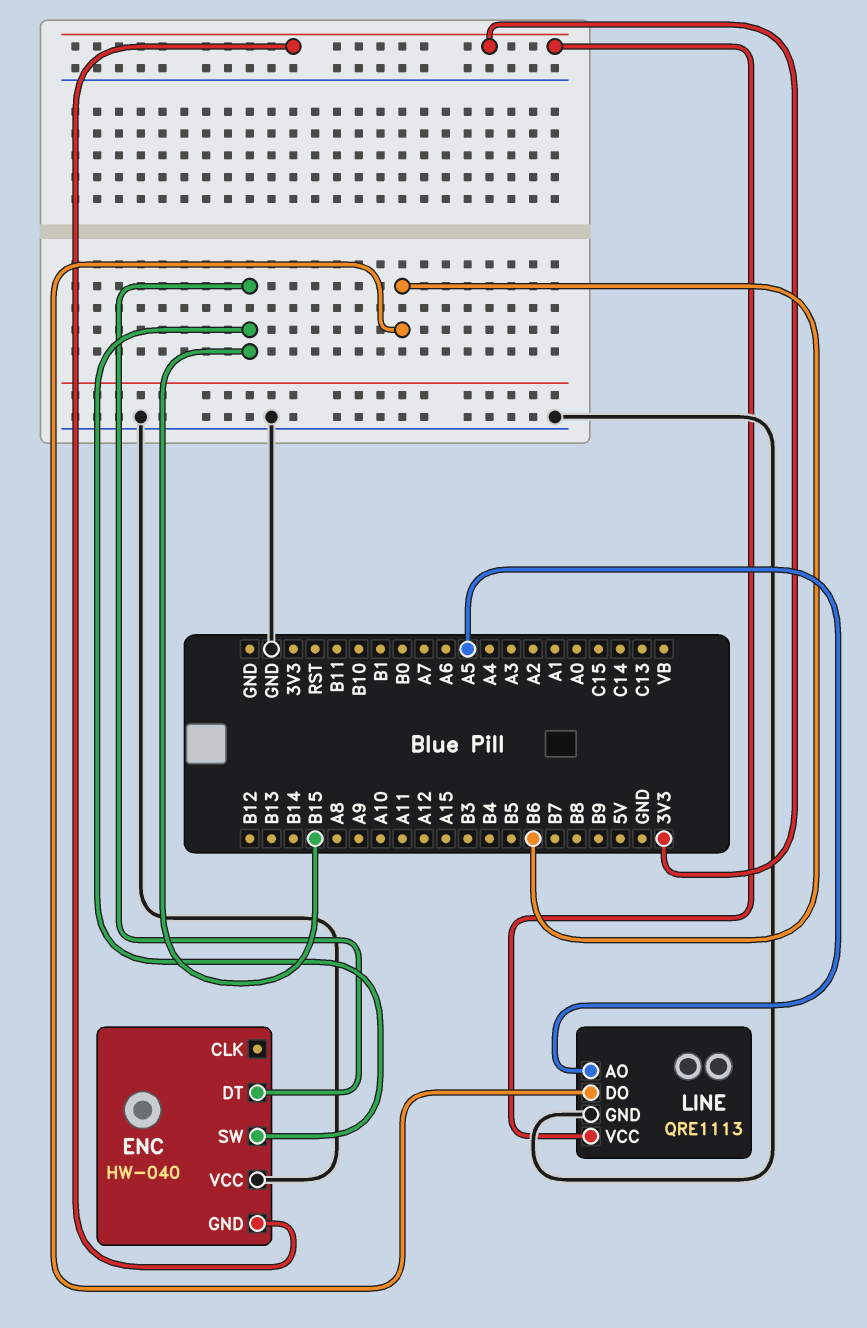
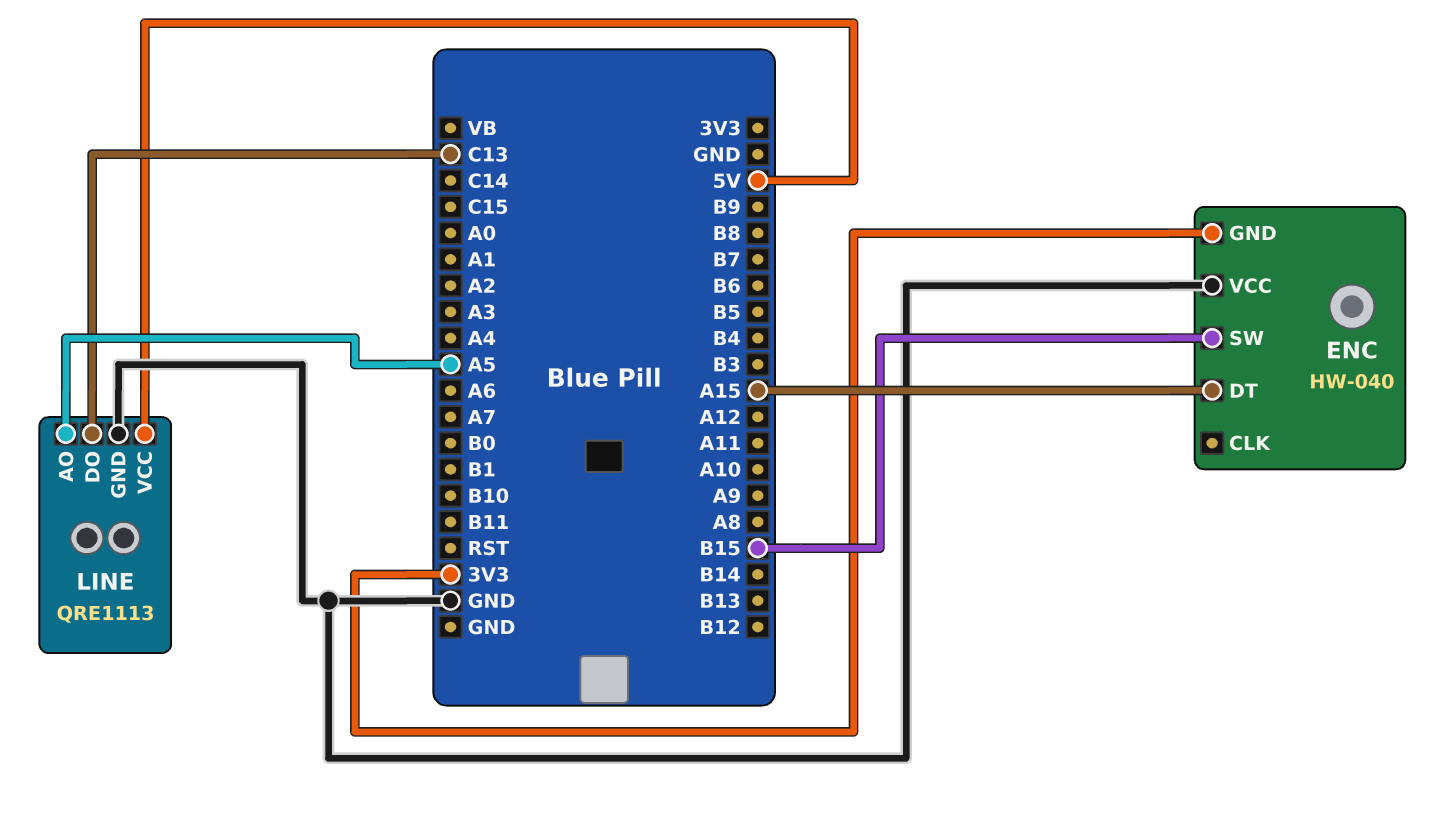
ENC pin DT: B15 -> A15
LINE pin DO: B6 -> C13
LINE pin VCC: 3V3 -> 5V

